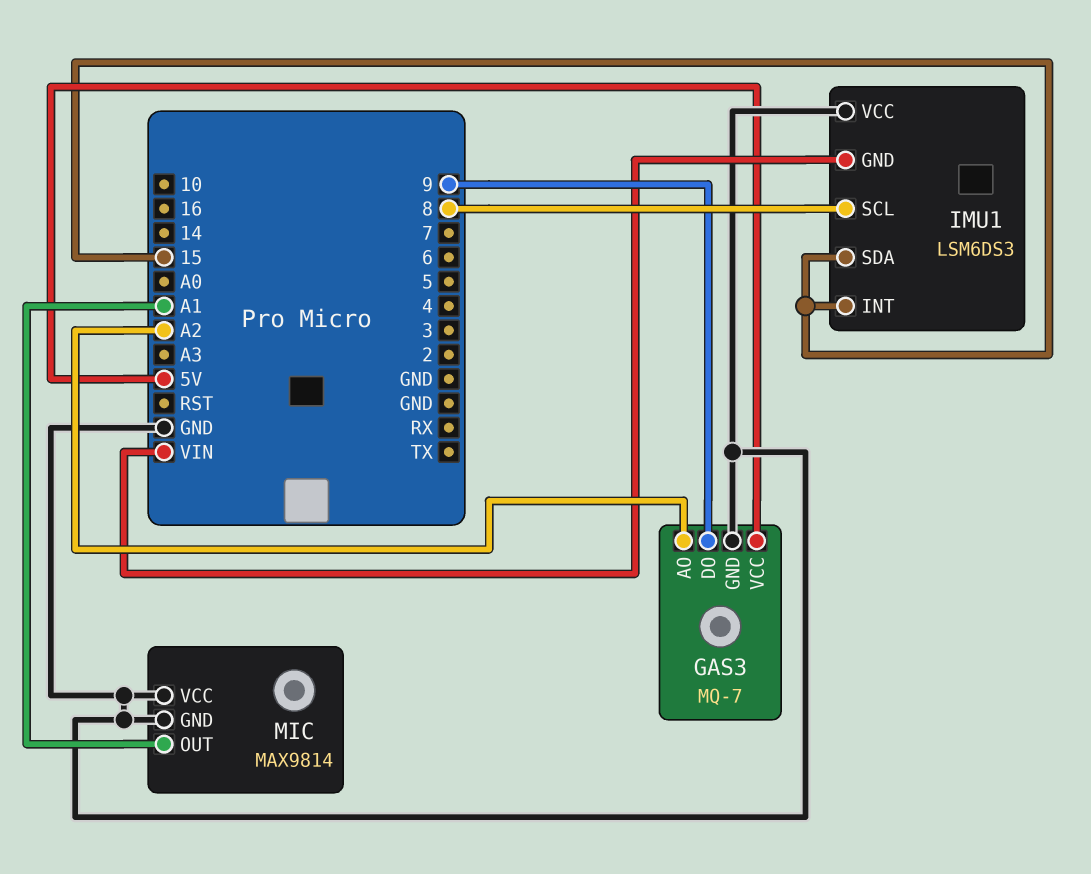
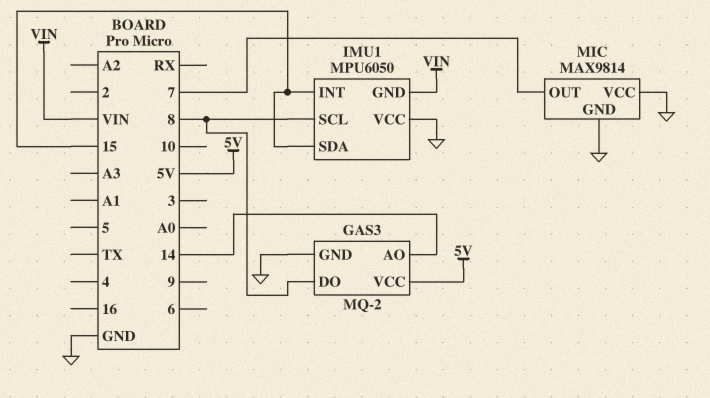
GAS3: MQ-7 -> MQ-2
GAS3 pin AO: A2 -> 14
GAS3 pin DO: 9 -> 8
IMU1: LSM6DS3 -> MPU6050
MIC pin OUT: A1 -> 7

